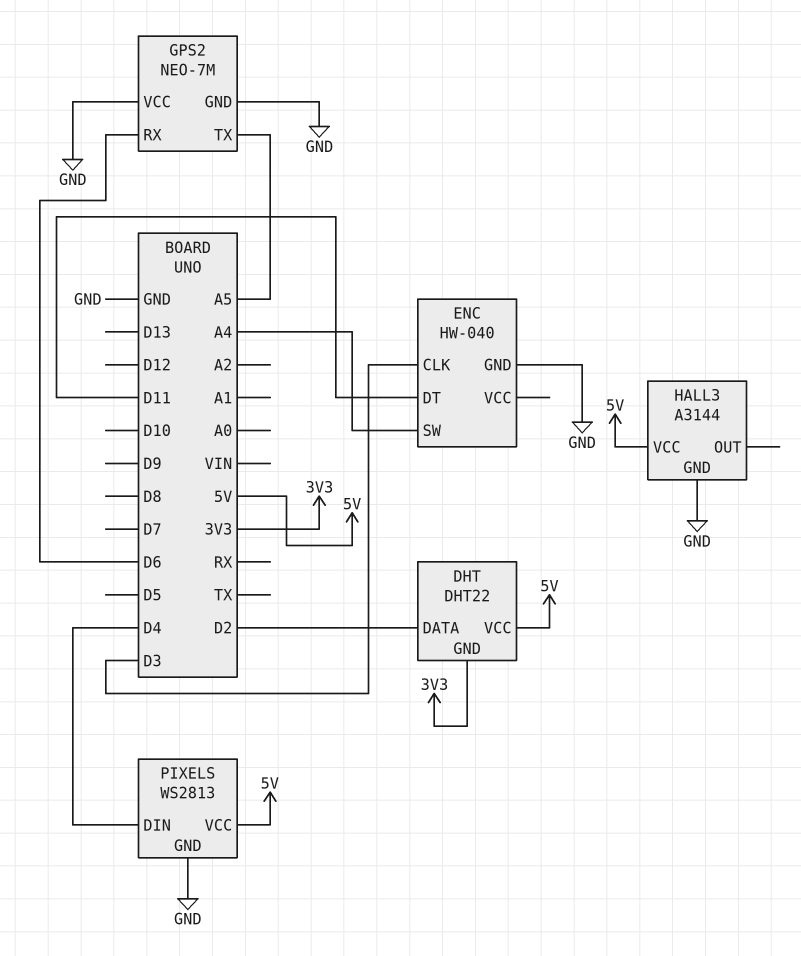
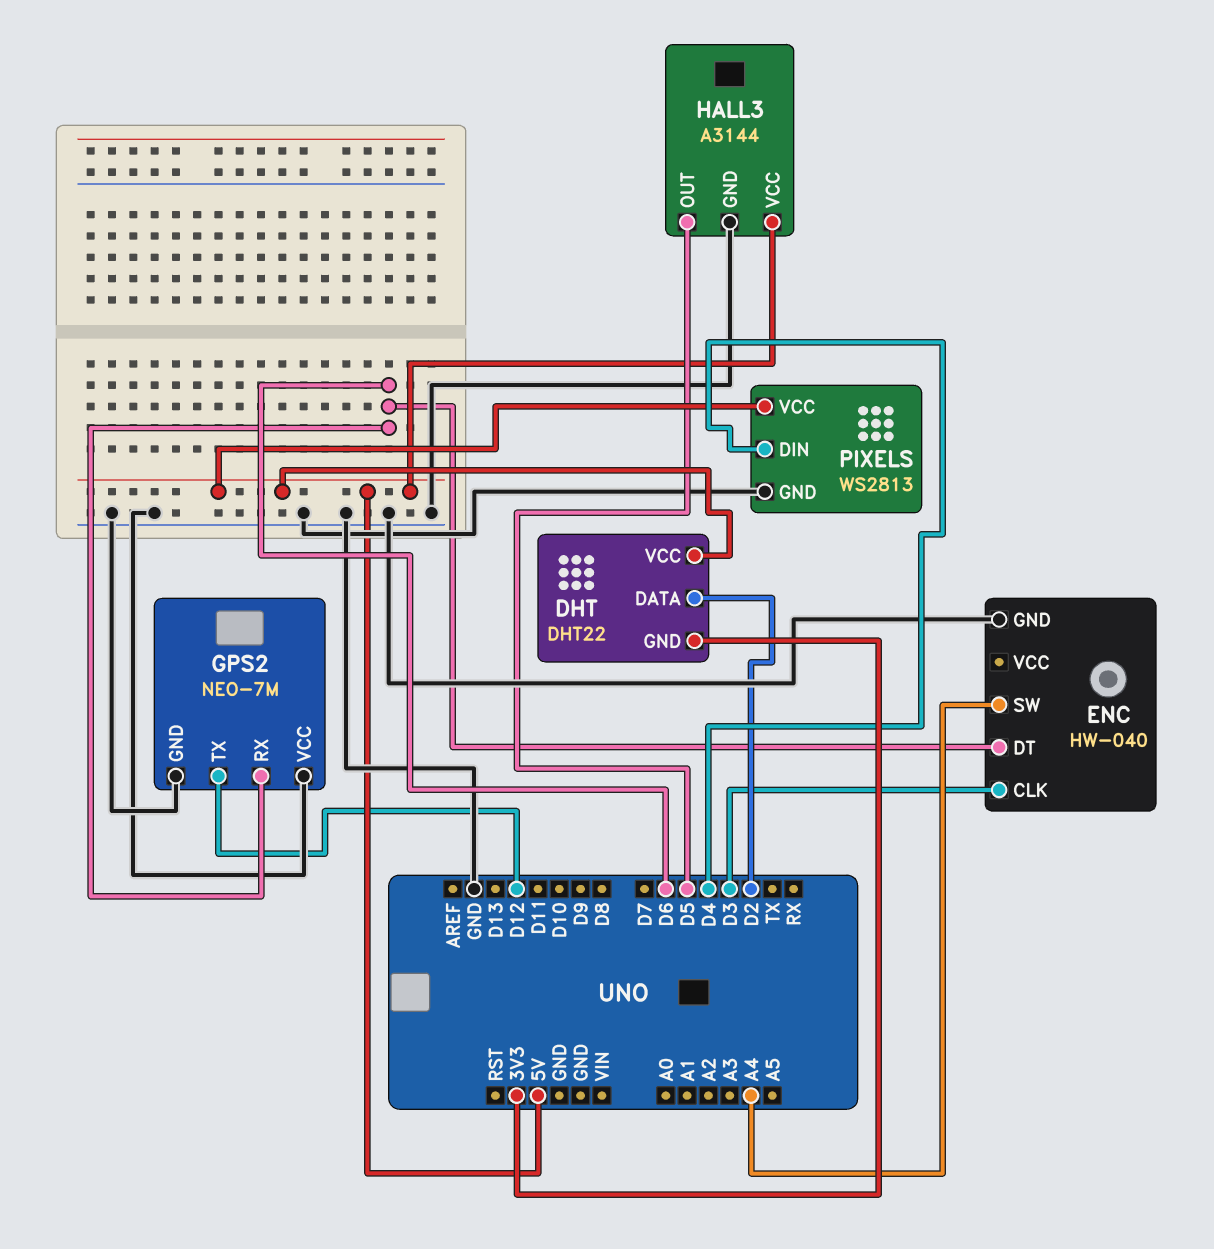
ENC pin DT: D11 -> D6
GPS2 pin TX: A5 -> D12
HALL3 pin OUT: none -> D5

